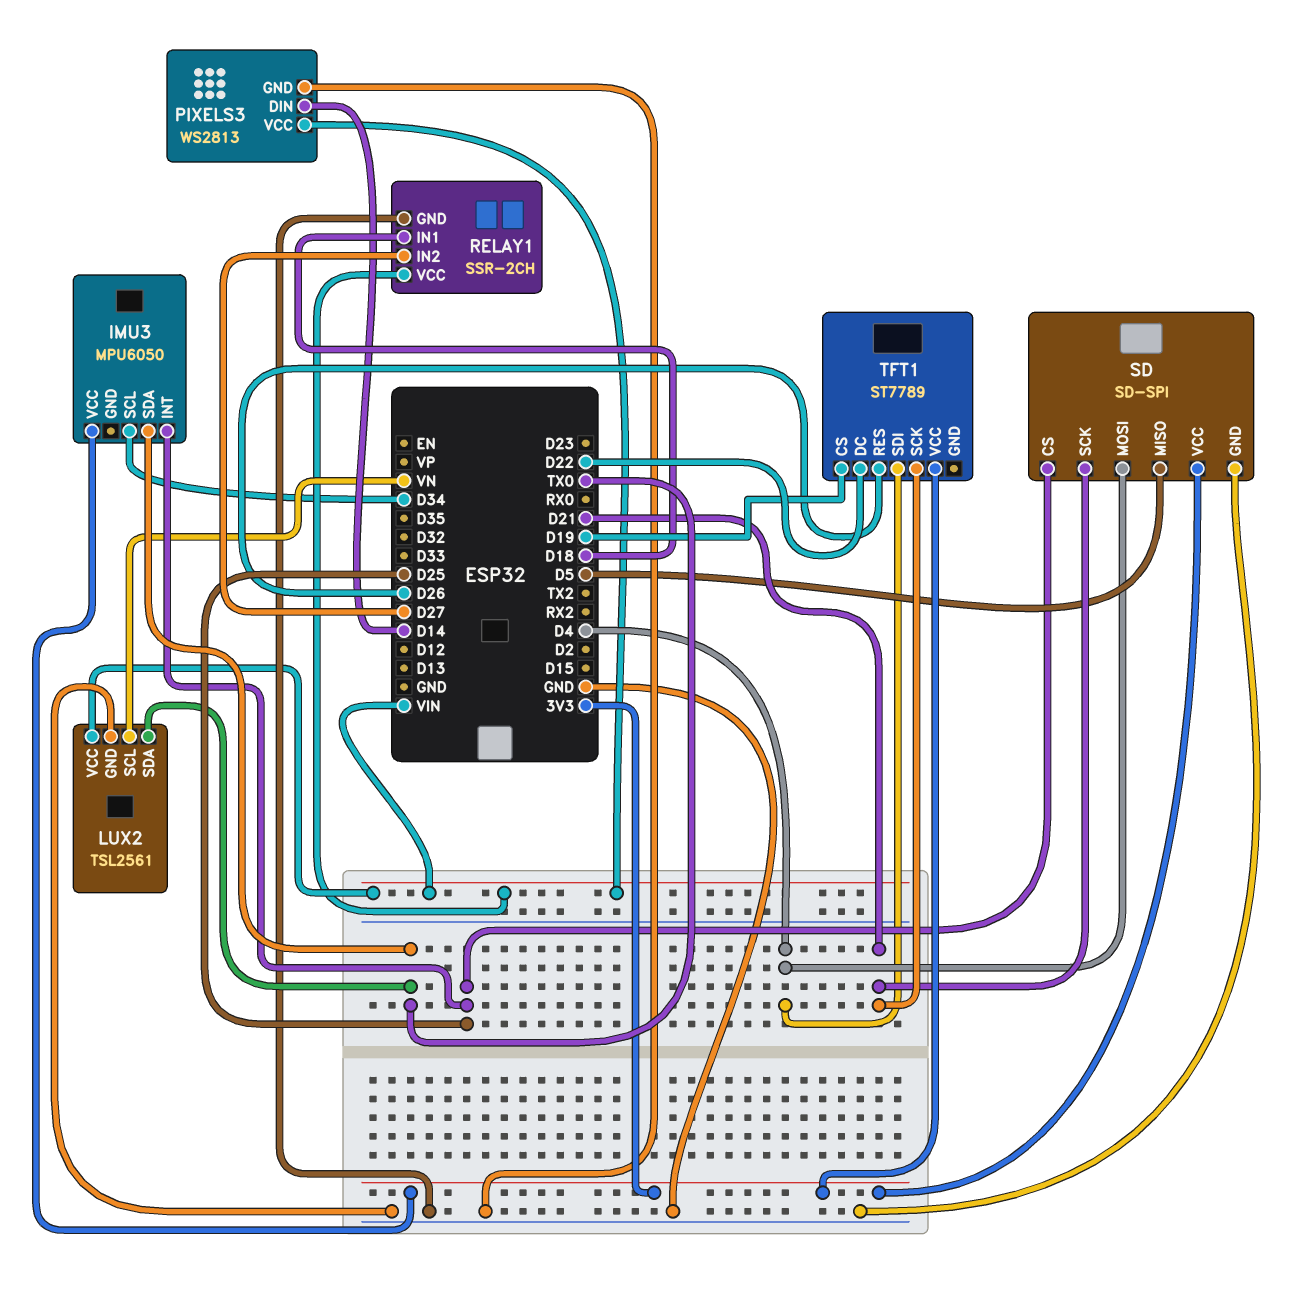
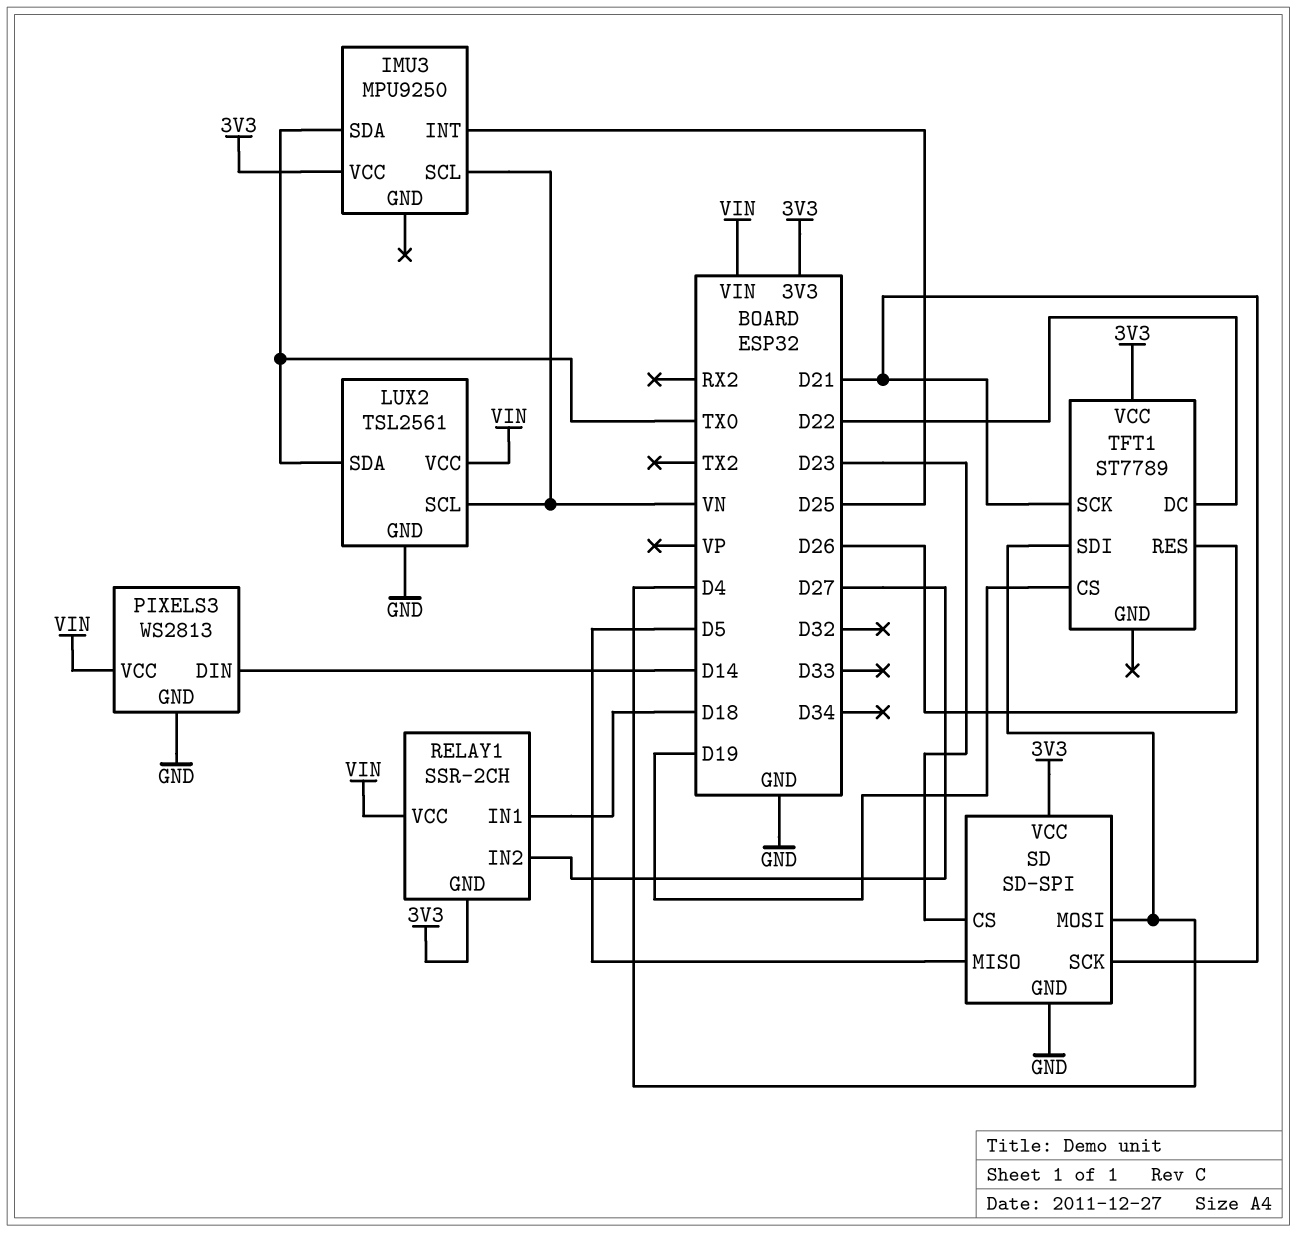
IMU3: MPU6050 -> MPU9250
IMU3 pin SCL: D34 -> VN
RELAY1 pin GND: GND -> 3V3
SD pin CS: D25 -> D23

